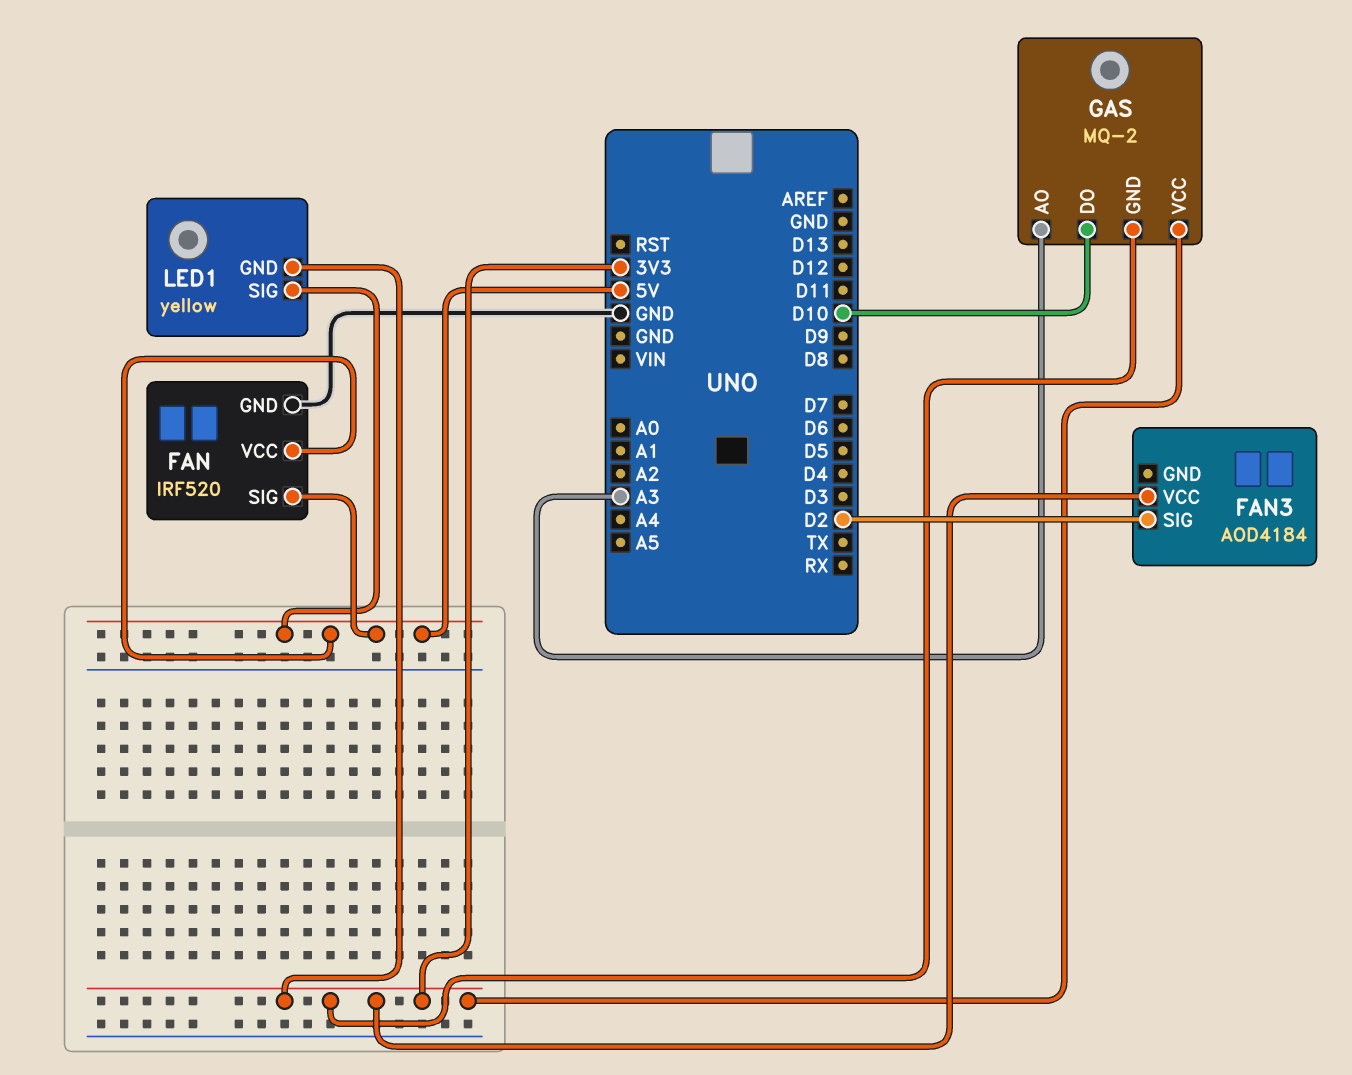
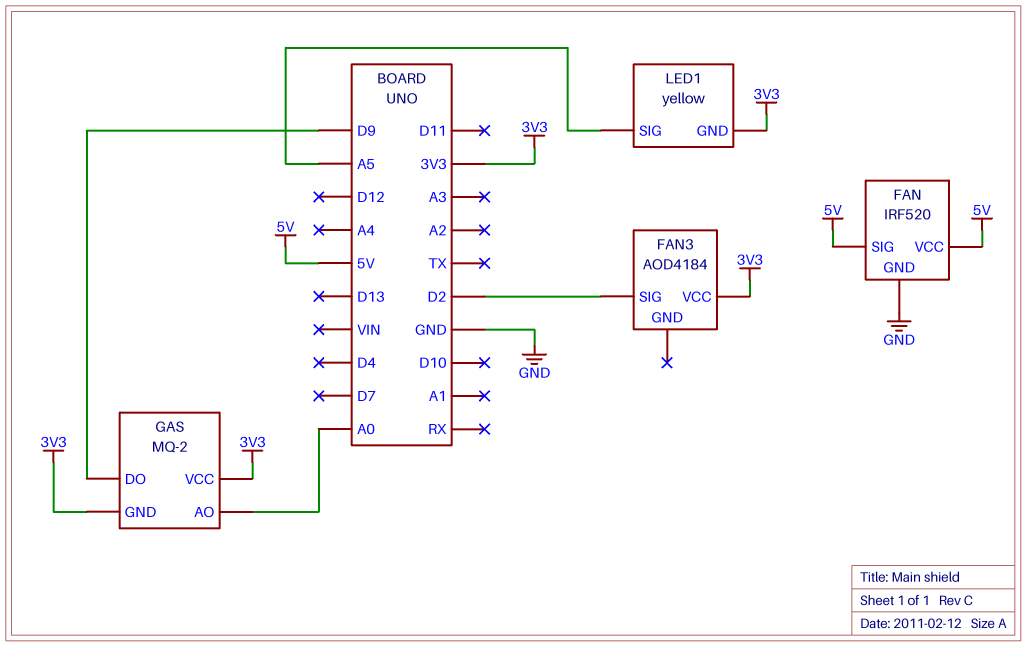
GAS pin AO: A3 -> A0
GAS pin DO: D10 -> D9
LED1 pin SIG: 5V -> A5

